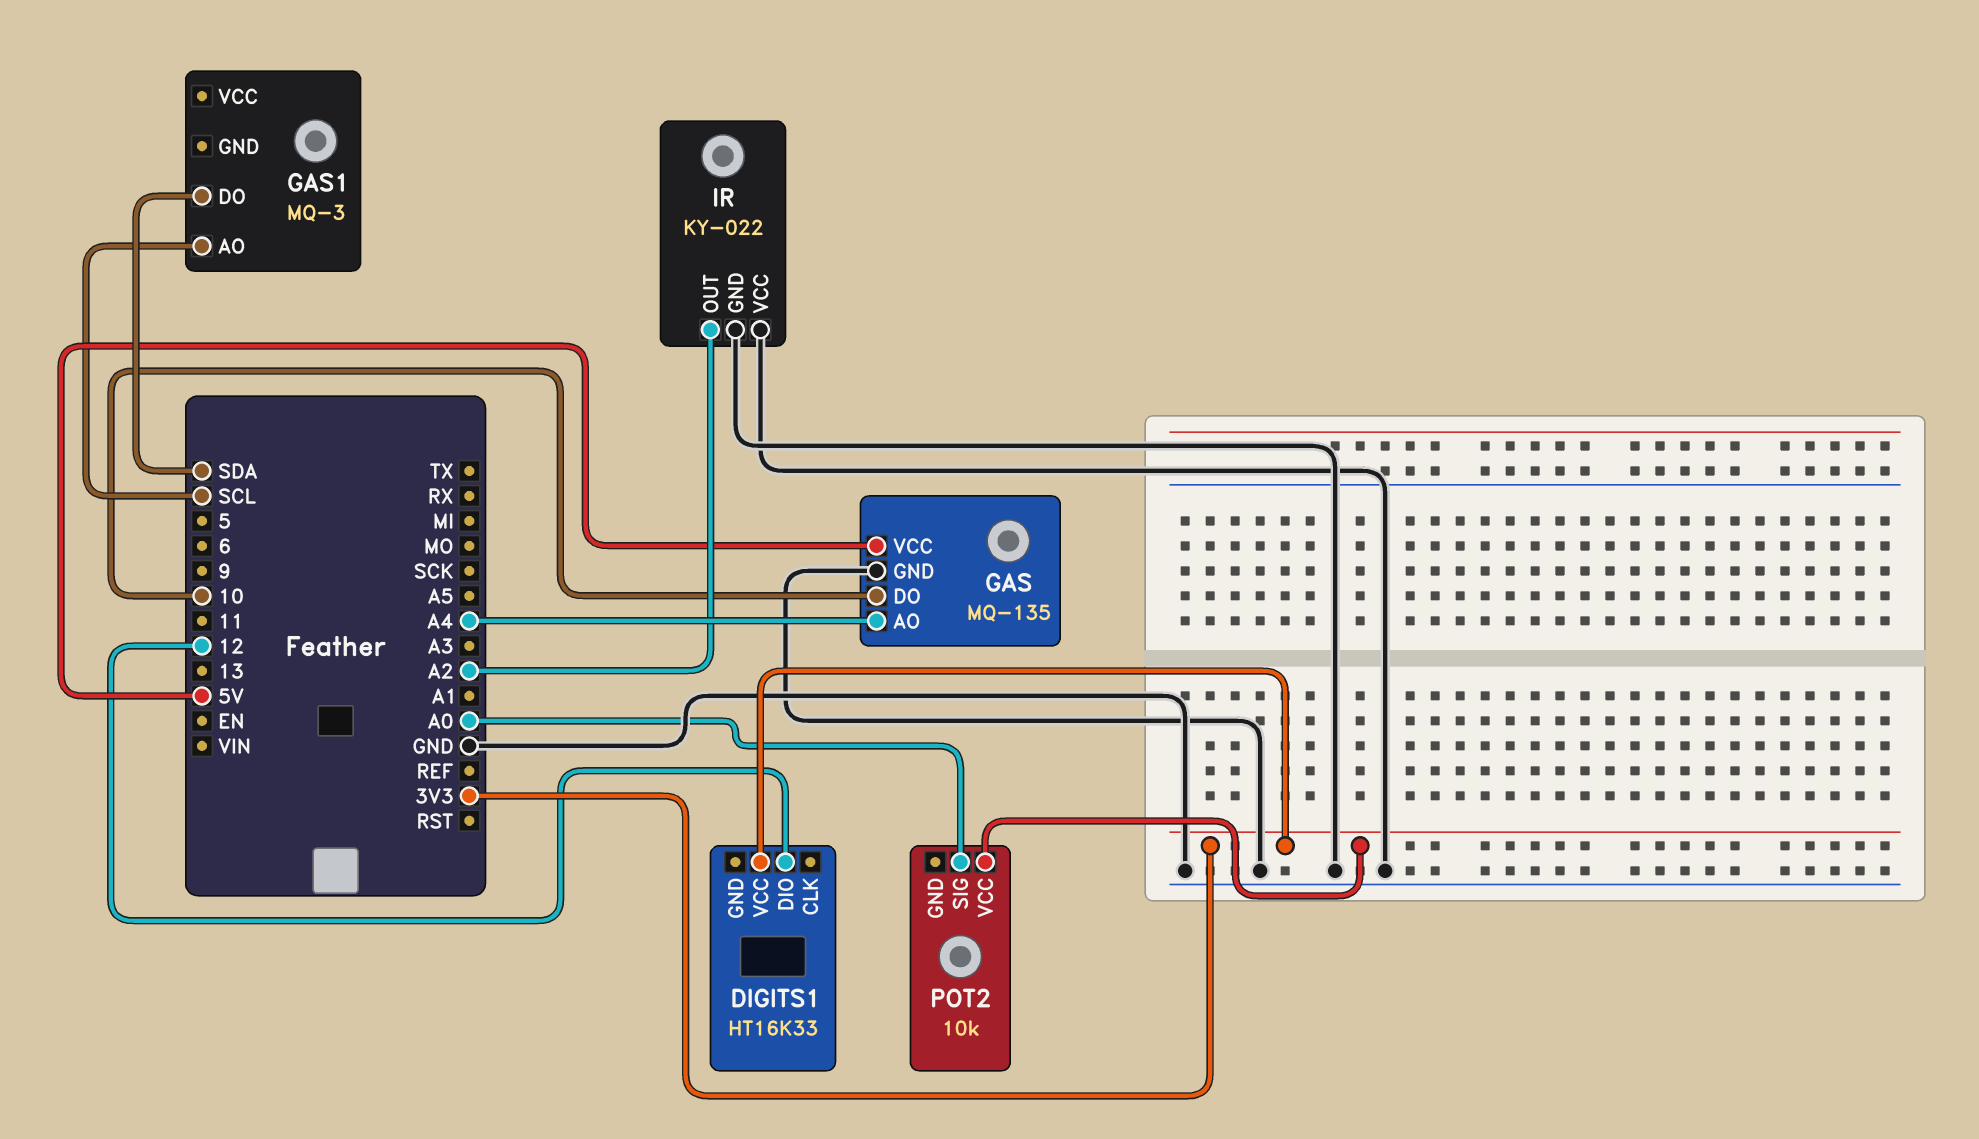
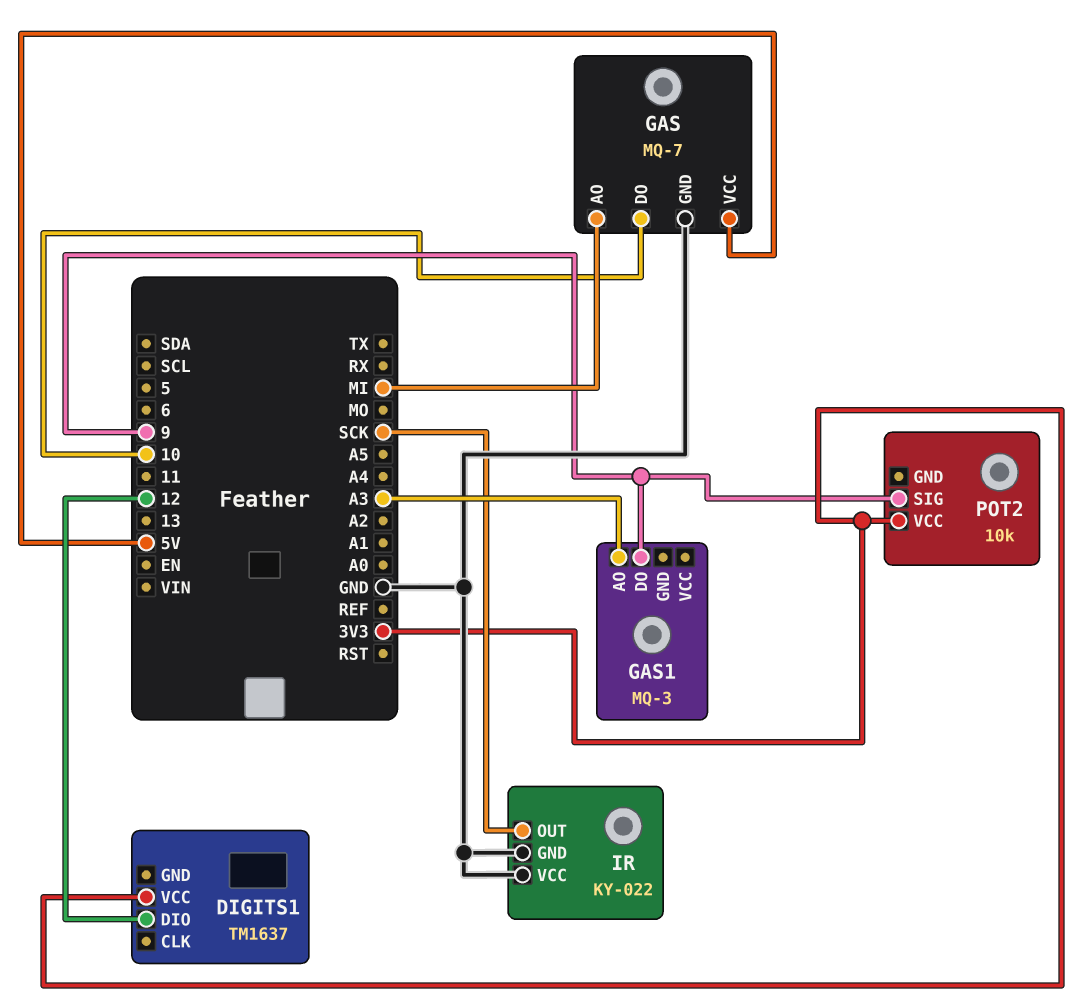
DIGITS1: HT16K33 -> TM1637
GAS: MQ-135 -> MQ-7
GAS pin AO: A4 -> MI
GAS1 pin AO: SCL -> A3
GAS1 pin DO: SDA -> 9
IR pin OUT: A2 -> SCK
POT2 pin SIG: A0 -> 9

